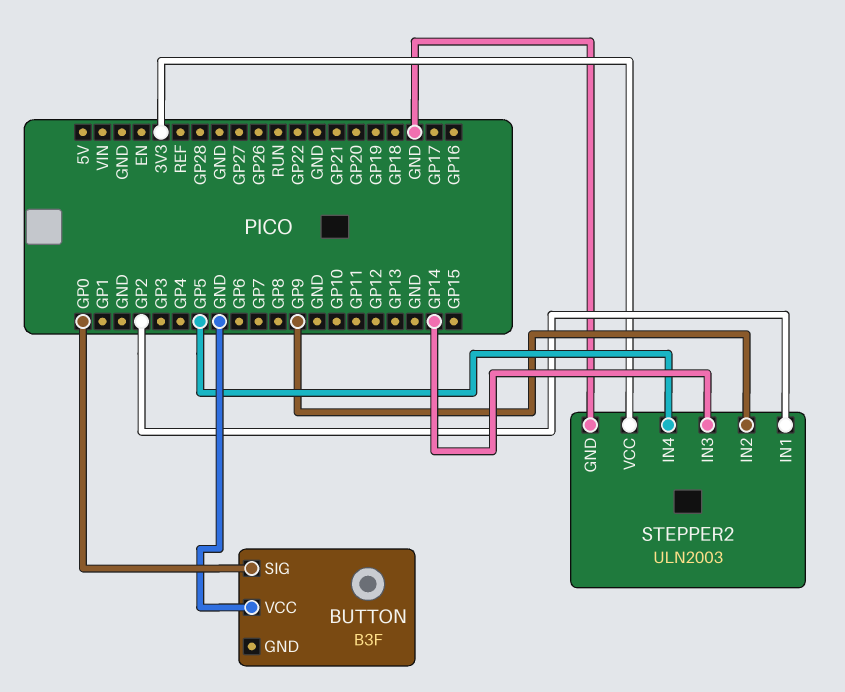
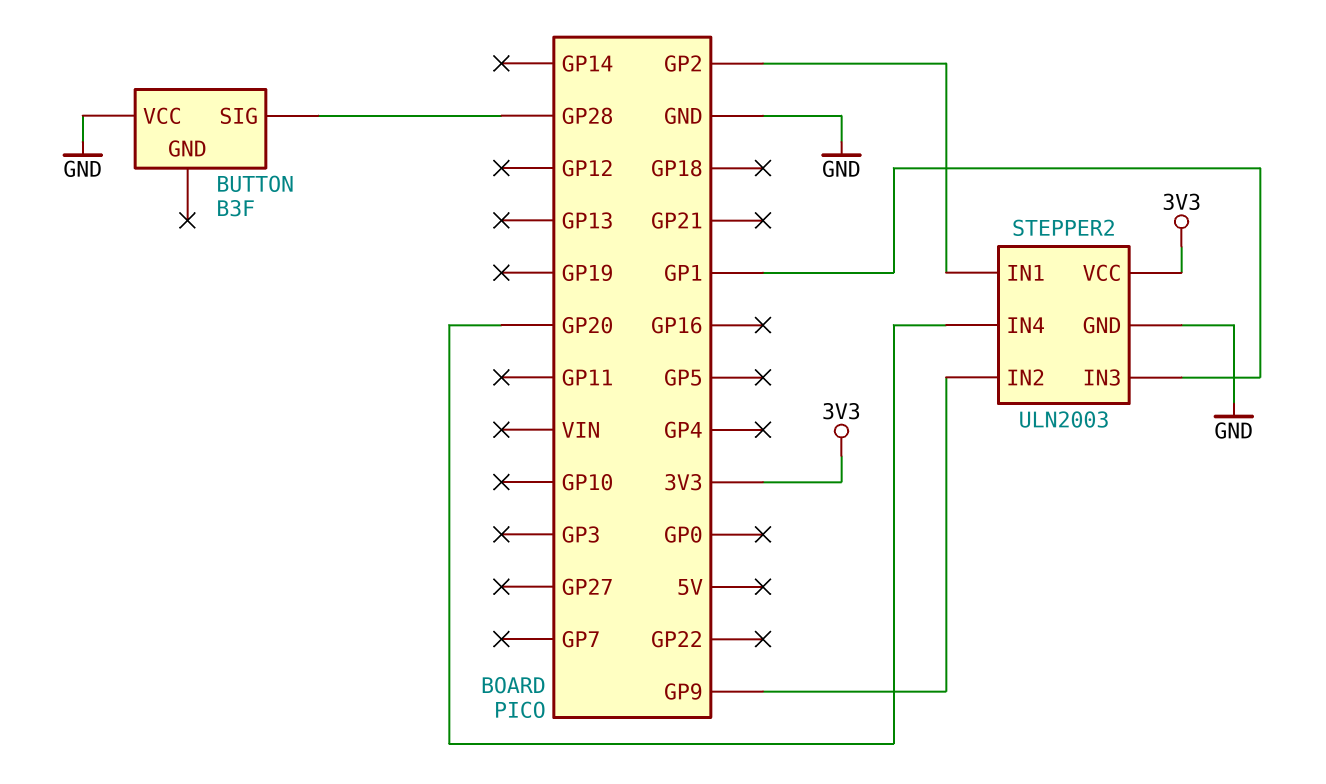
BUTTON pin SIG: GP0 -> GP28
STEPPER2 pin IN3: GP14 -> GP1
STEPPER2 pin IN4: GP5 -> GP20

